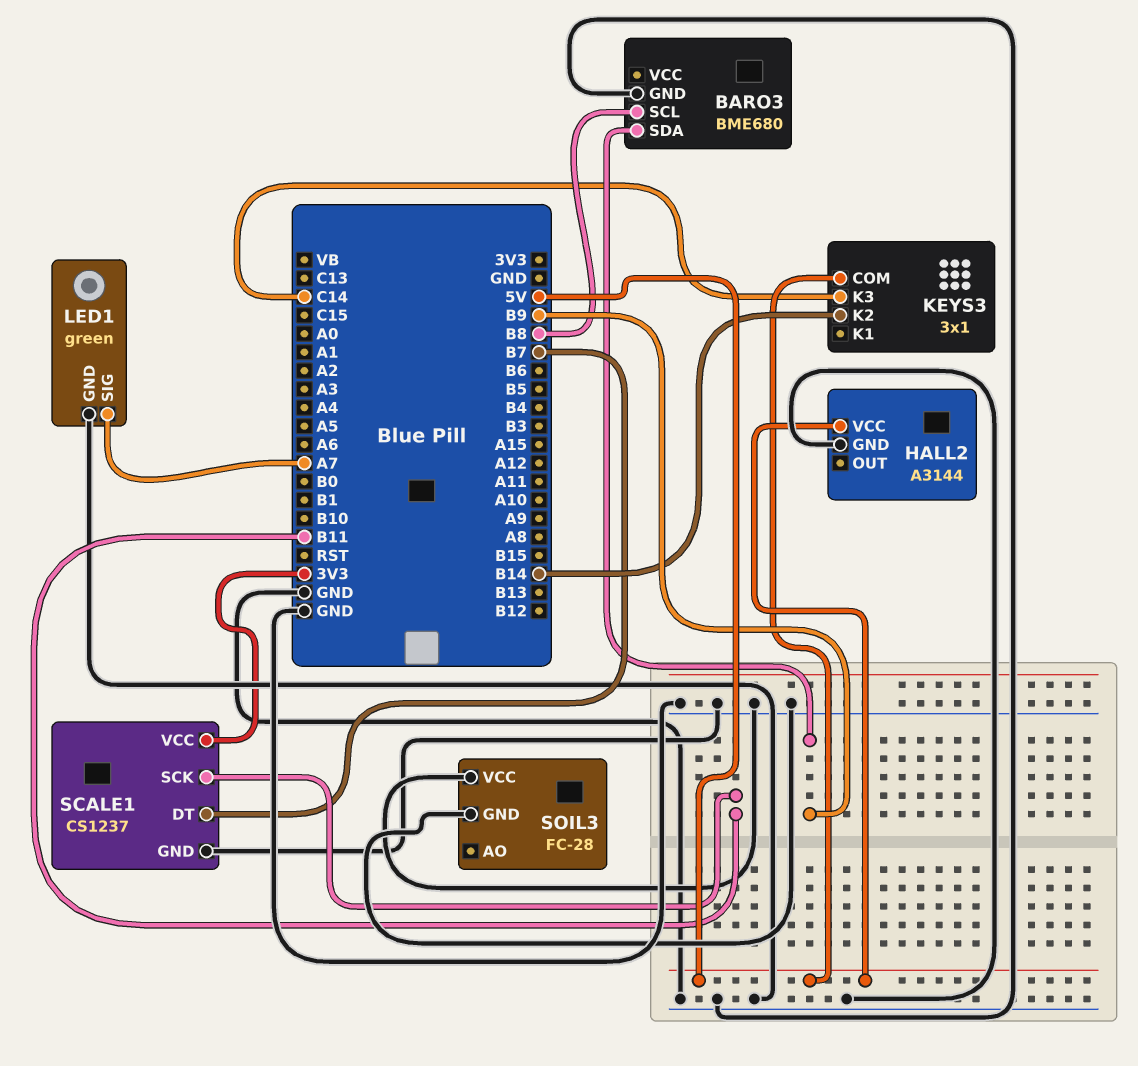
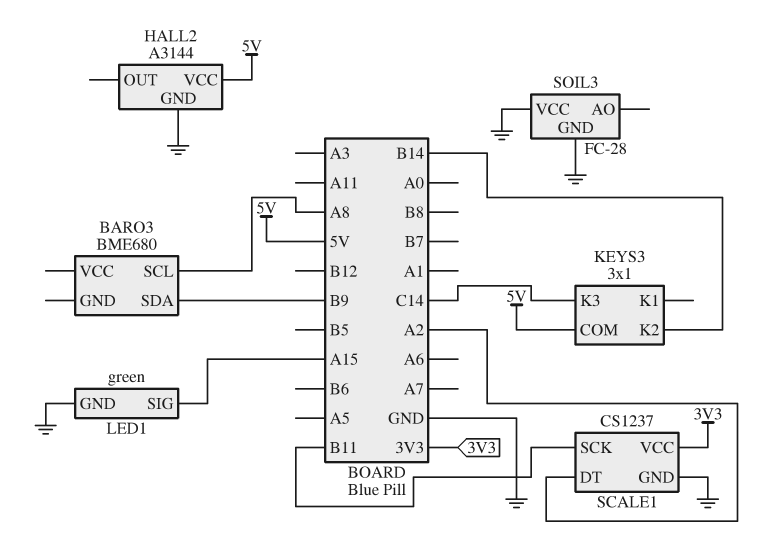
BARO3 pin GND: GND -> none
BARO3 pin SCL: B8 -> A8
LED1 pin SIG: A7 -> A15
SCALE1 pin DT: B7 -> A2

